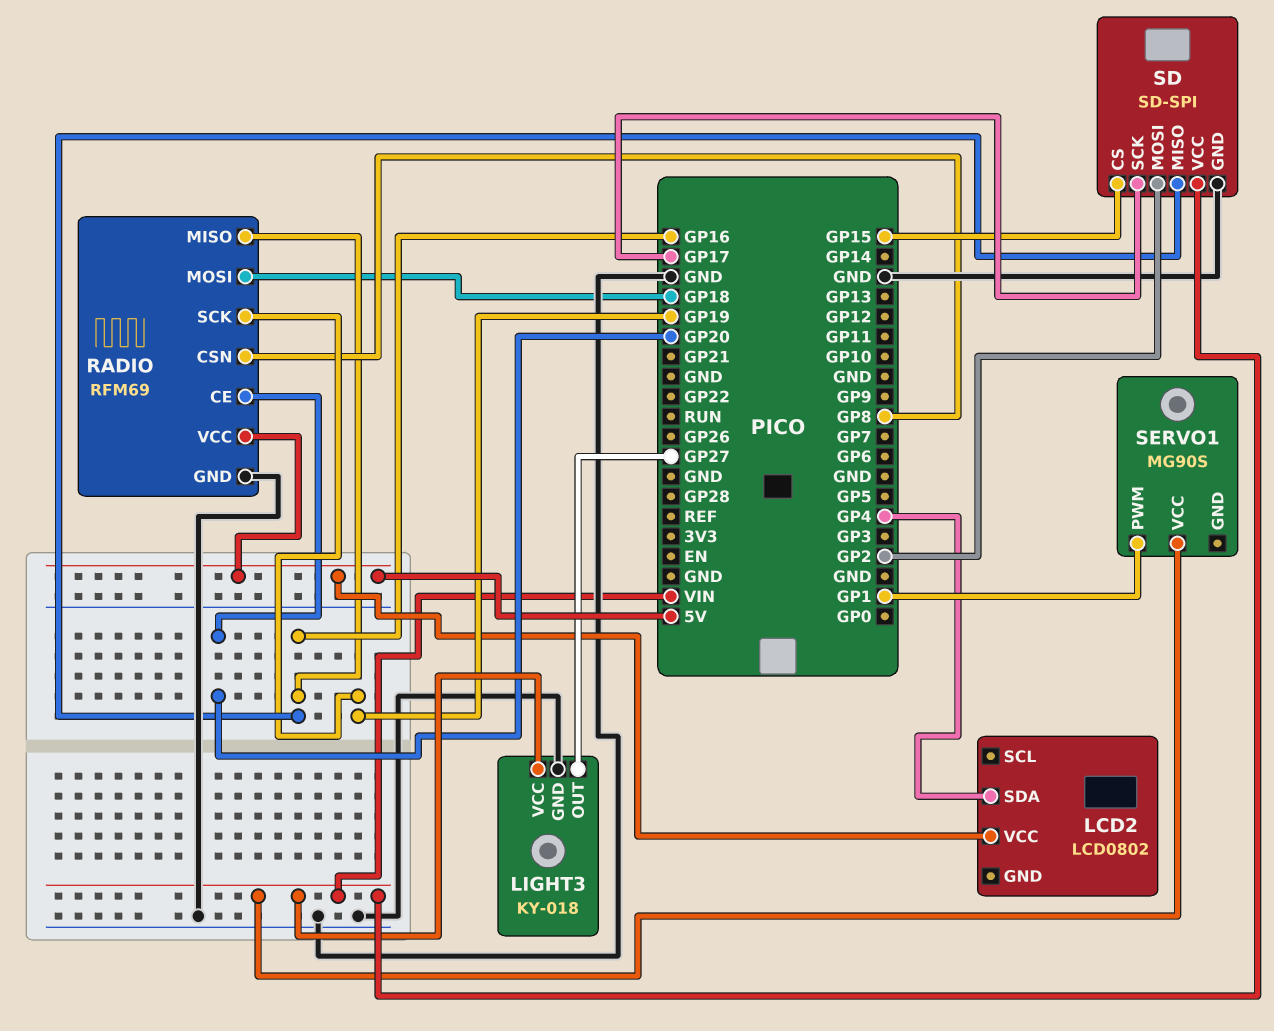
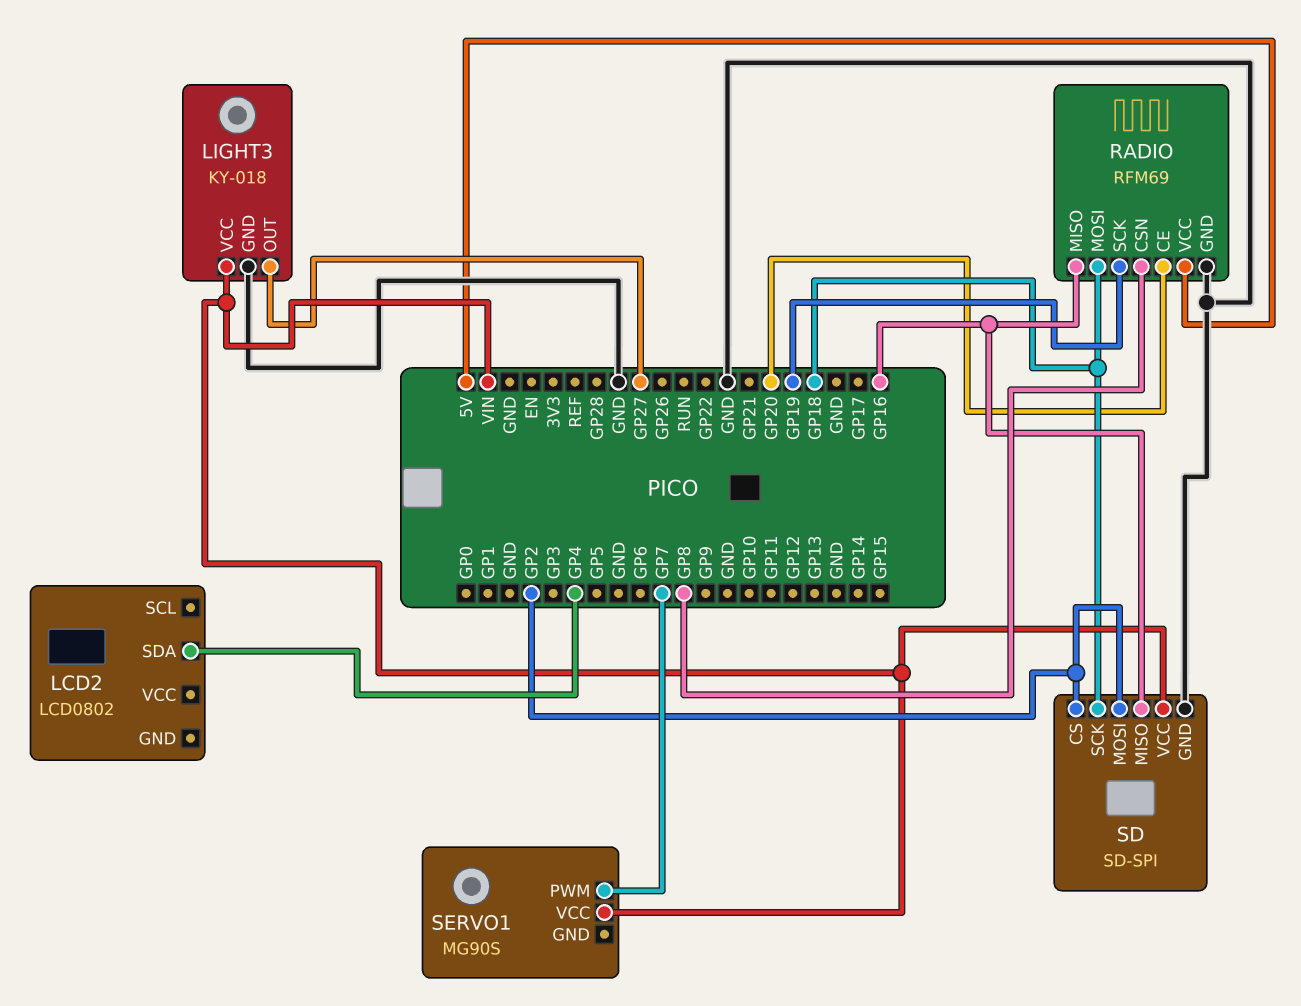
LCD2 pin VCC: 5V -> none
SD pin CS: GP15 -> GP2
SD pin SCK: GP17 -> GP18
SERVO1 pin PWM: GP1 -> GP7

